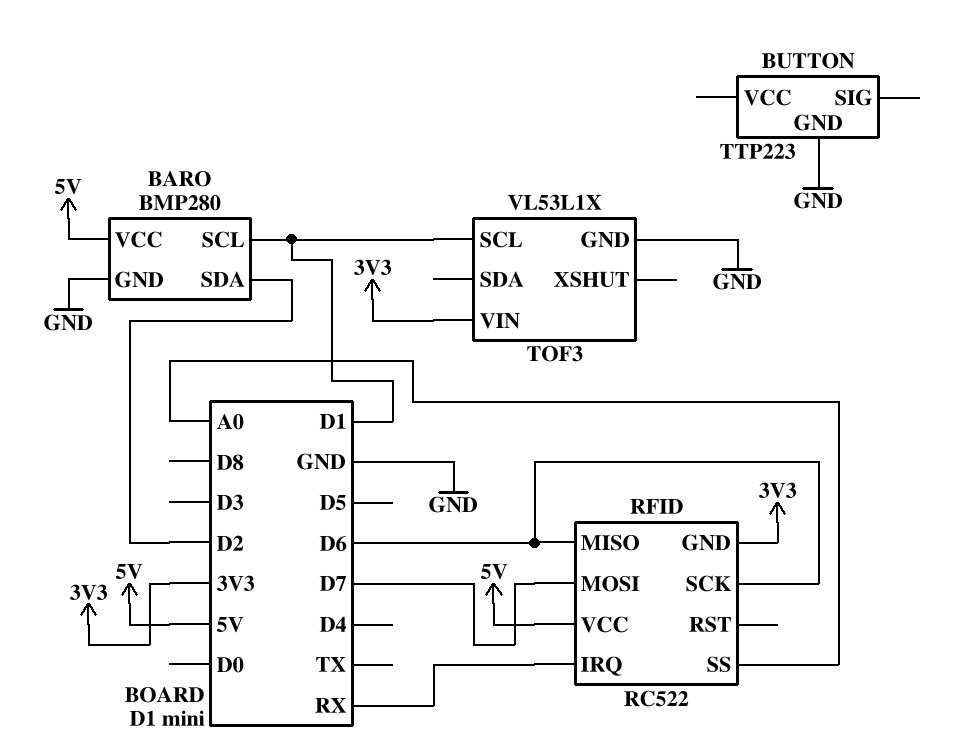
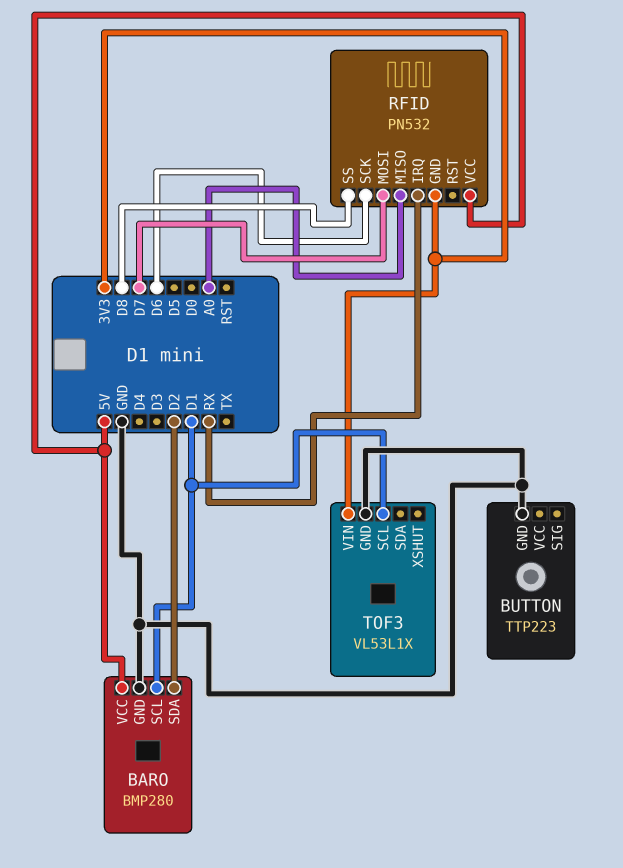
RFID: RC522 -> PN532
RFID pin MISO: D6 -> A0
RFID pin SS: A0 -> D8

